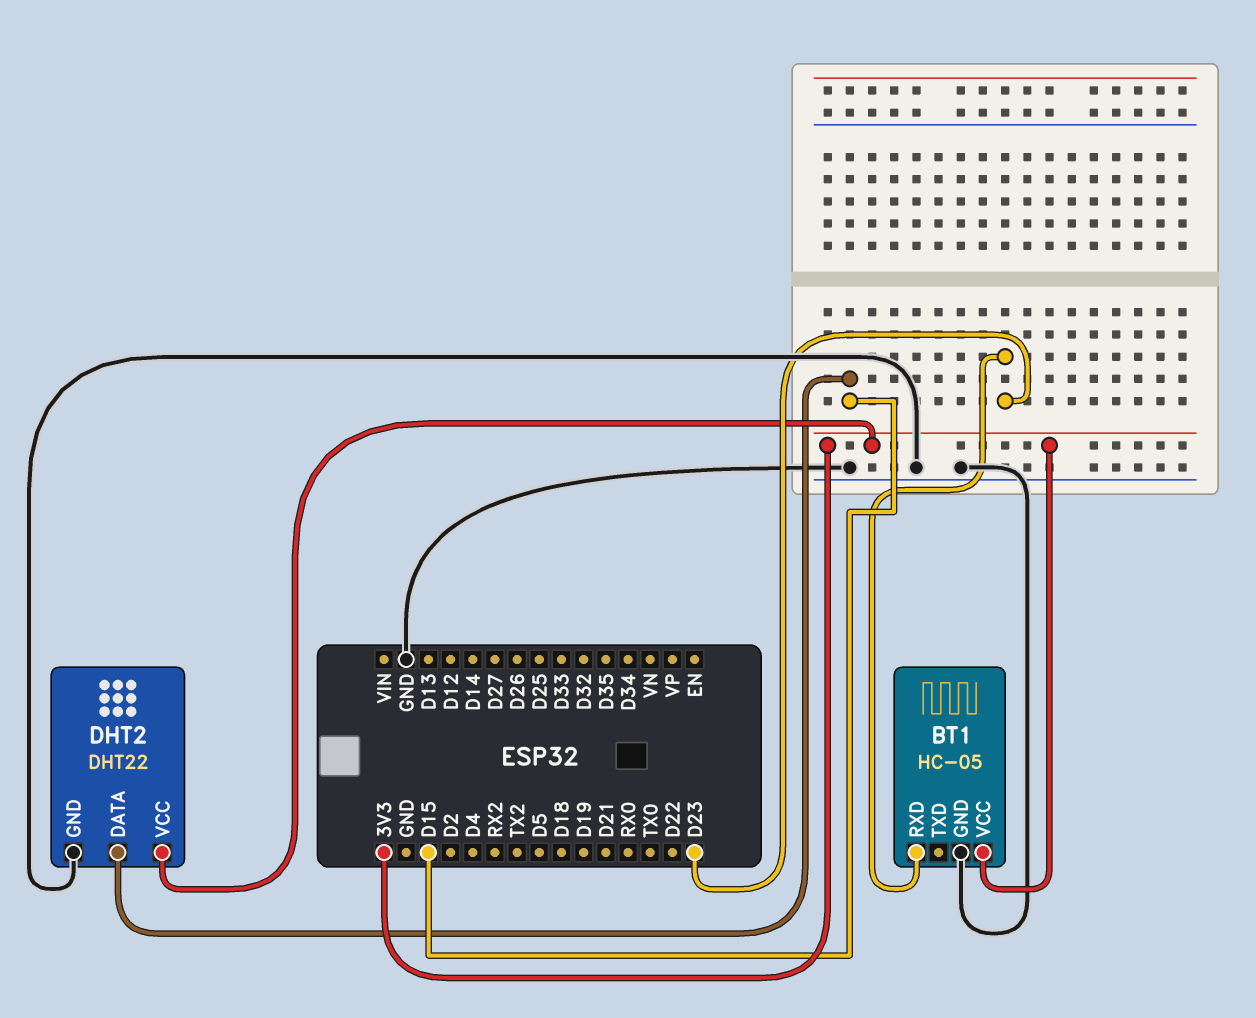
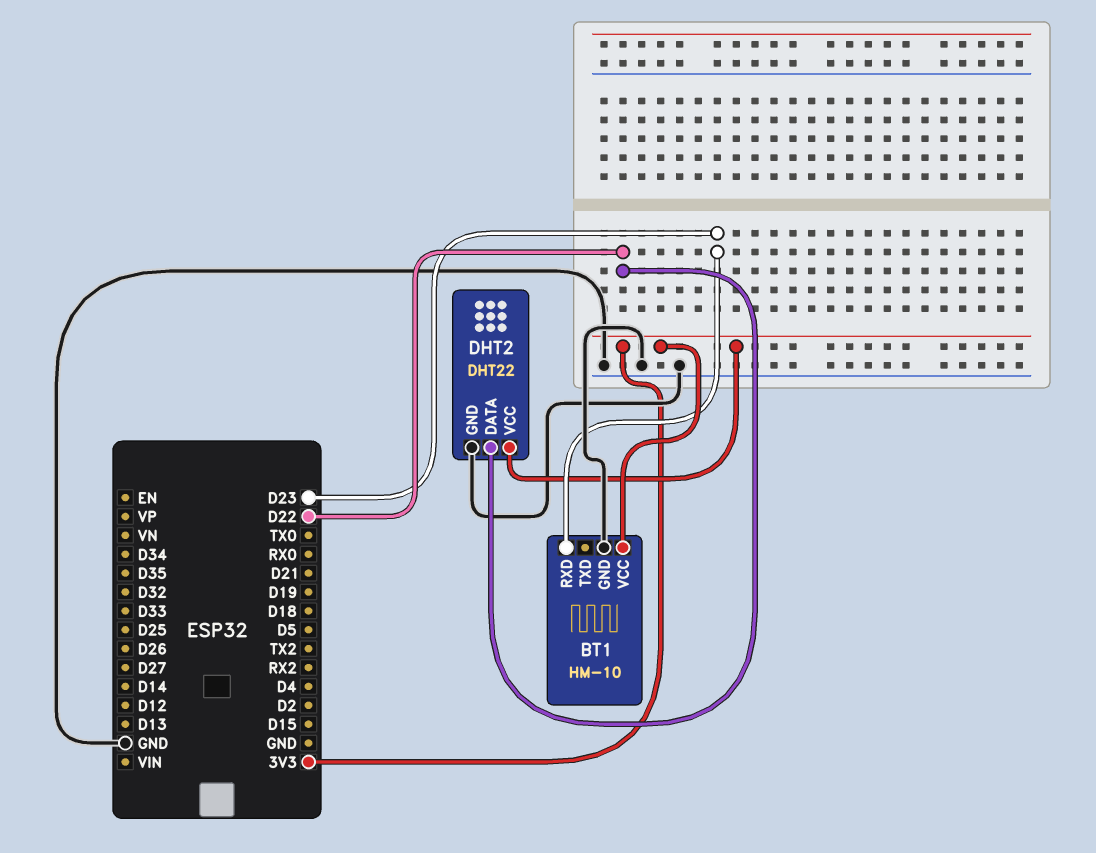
BT1: HC-05 -> HM-10
DHT2 pin DATA: D15 -> D22

